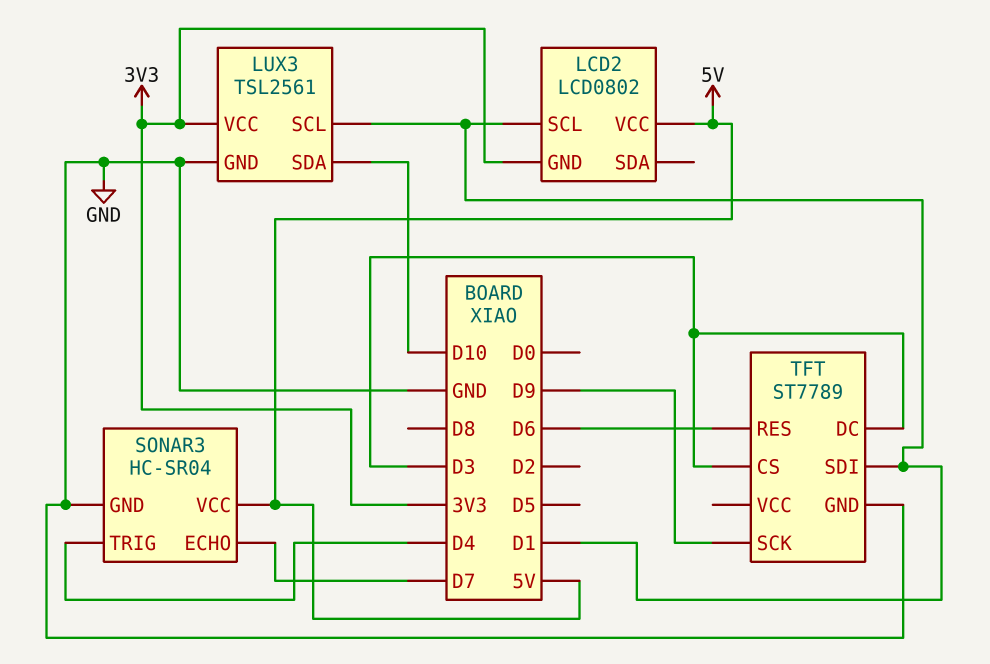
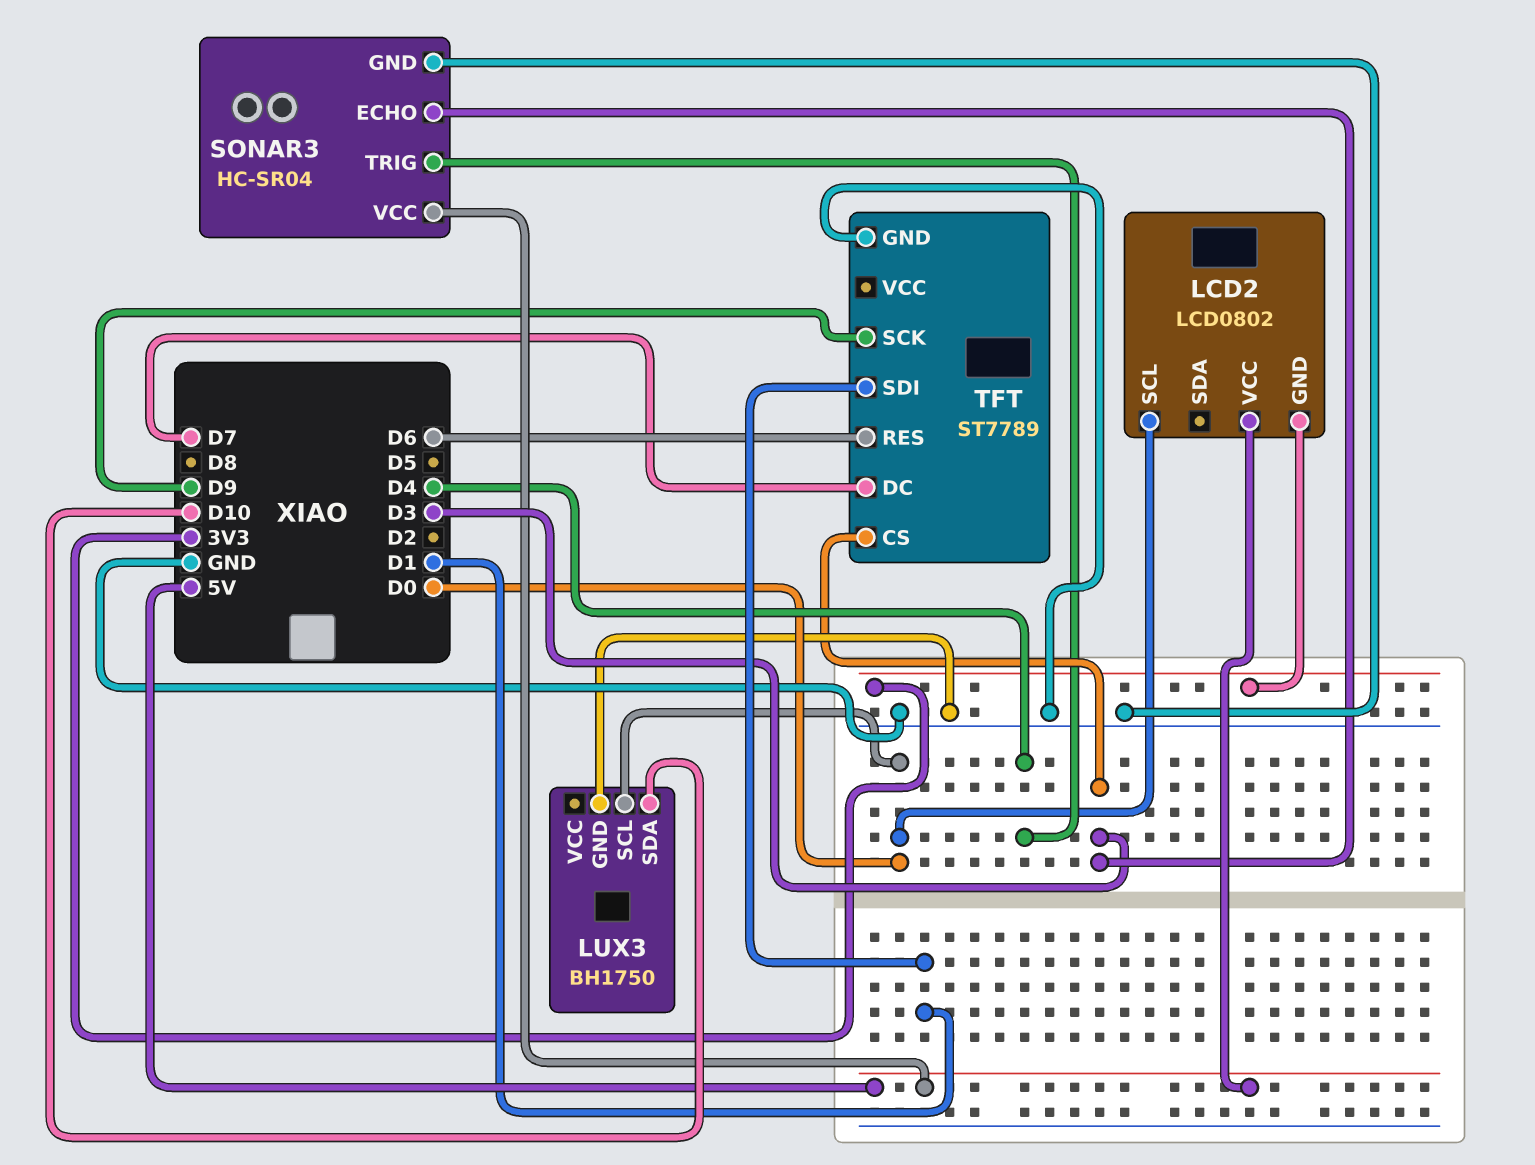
LCD2 pin SCL: D1 -> D0
LUX3: TSL2561 -> BH1750
LUX3 pin SCL: D1 -> D0
LUX3 pin VCC: 3V3 -> none
SONAR3 pin ECHO: D7 -> D3
TFT pin DC: D3 -> D7

